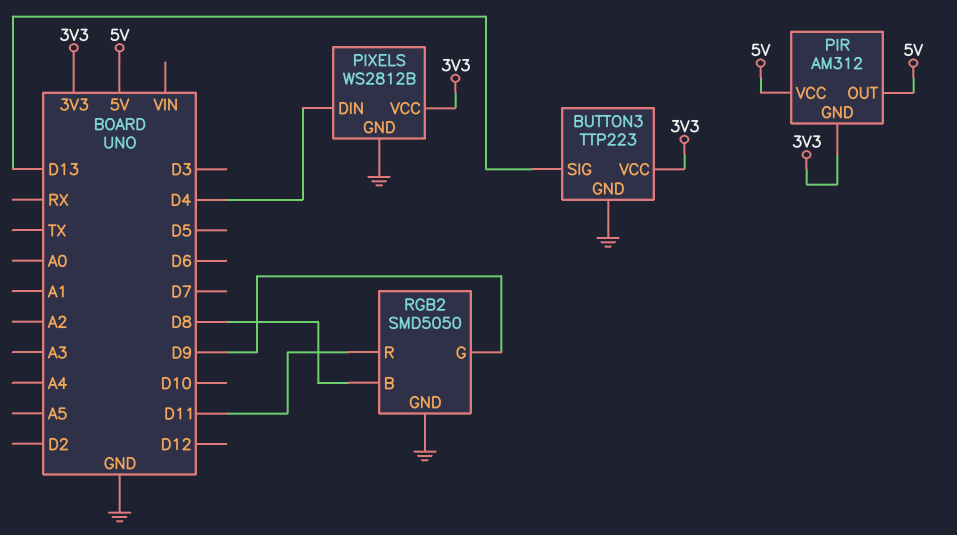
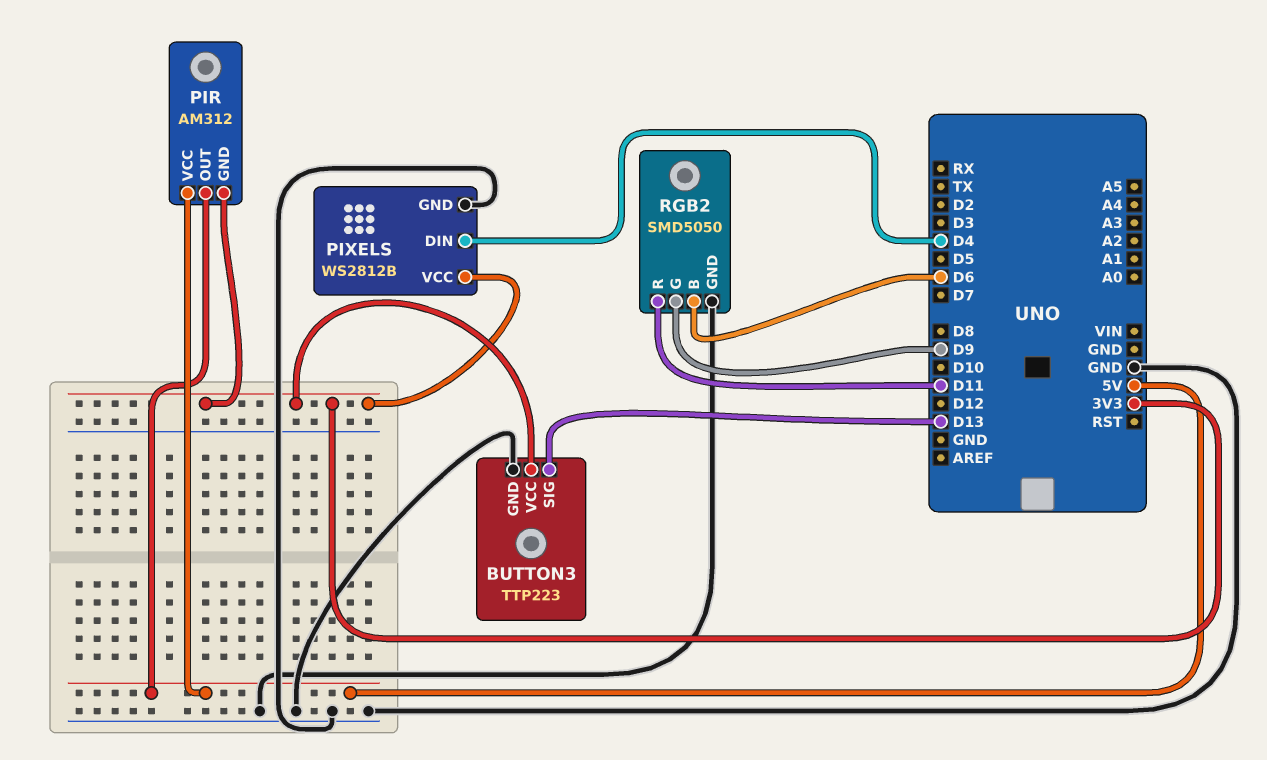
RGB2 pin B: D8 -> D6

